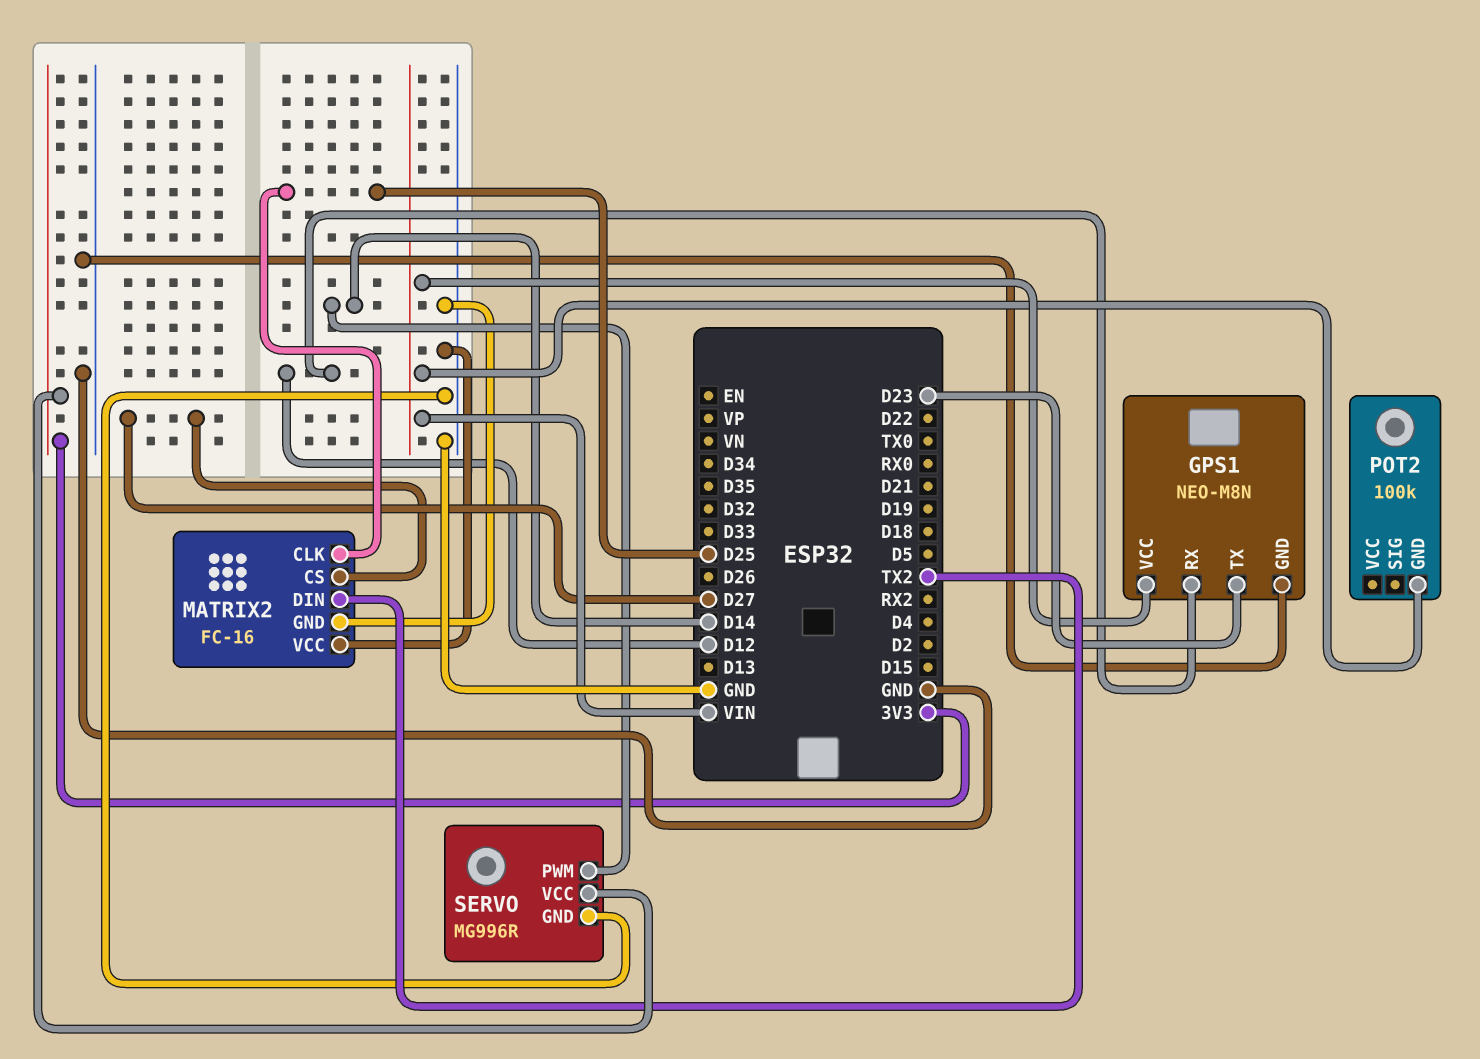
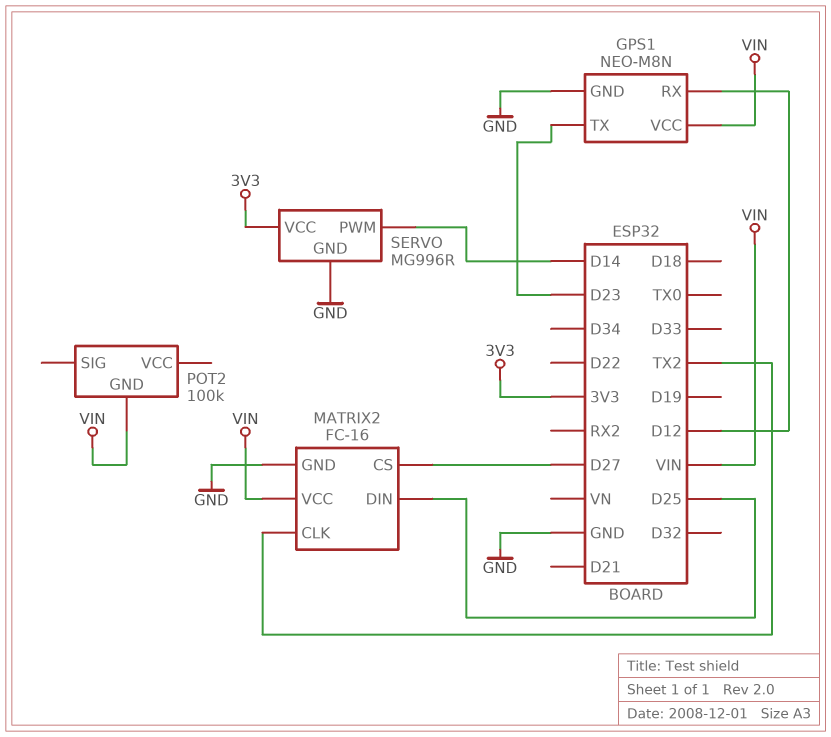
MATRIX2 pin CLK: D25 -> TX2
MATRIX2 pin DIN: TX2 -> D25
MATRIX2 pin VCC: GND -> VIN

